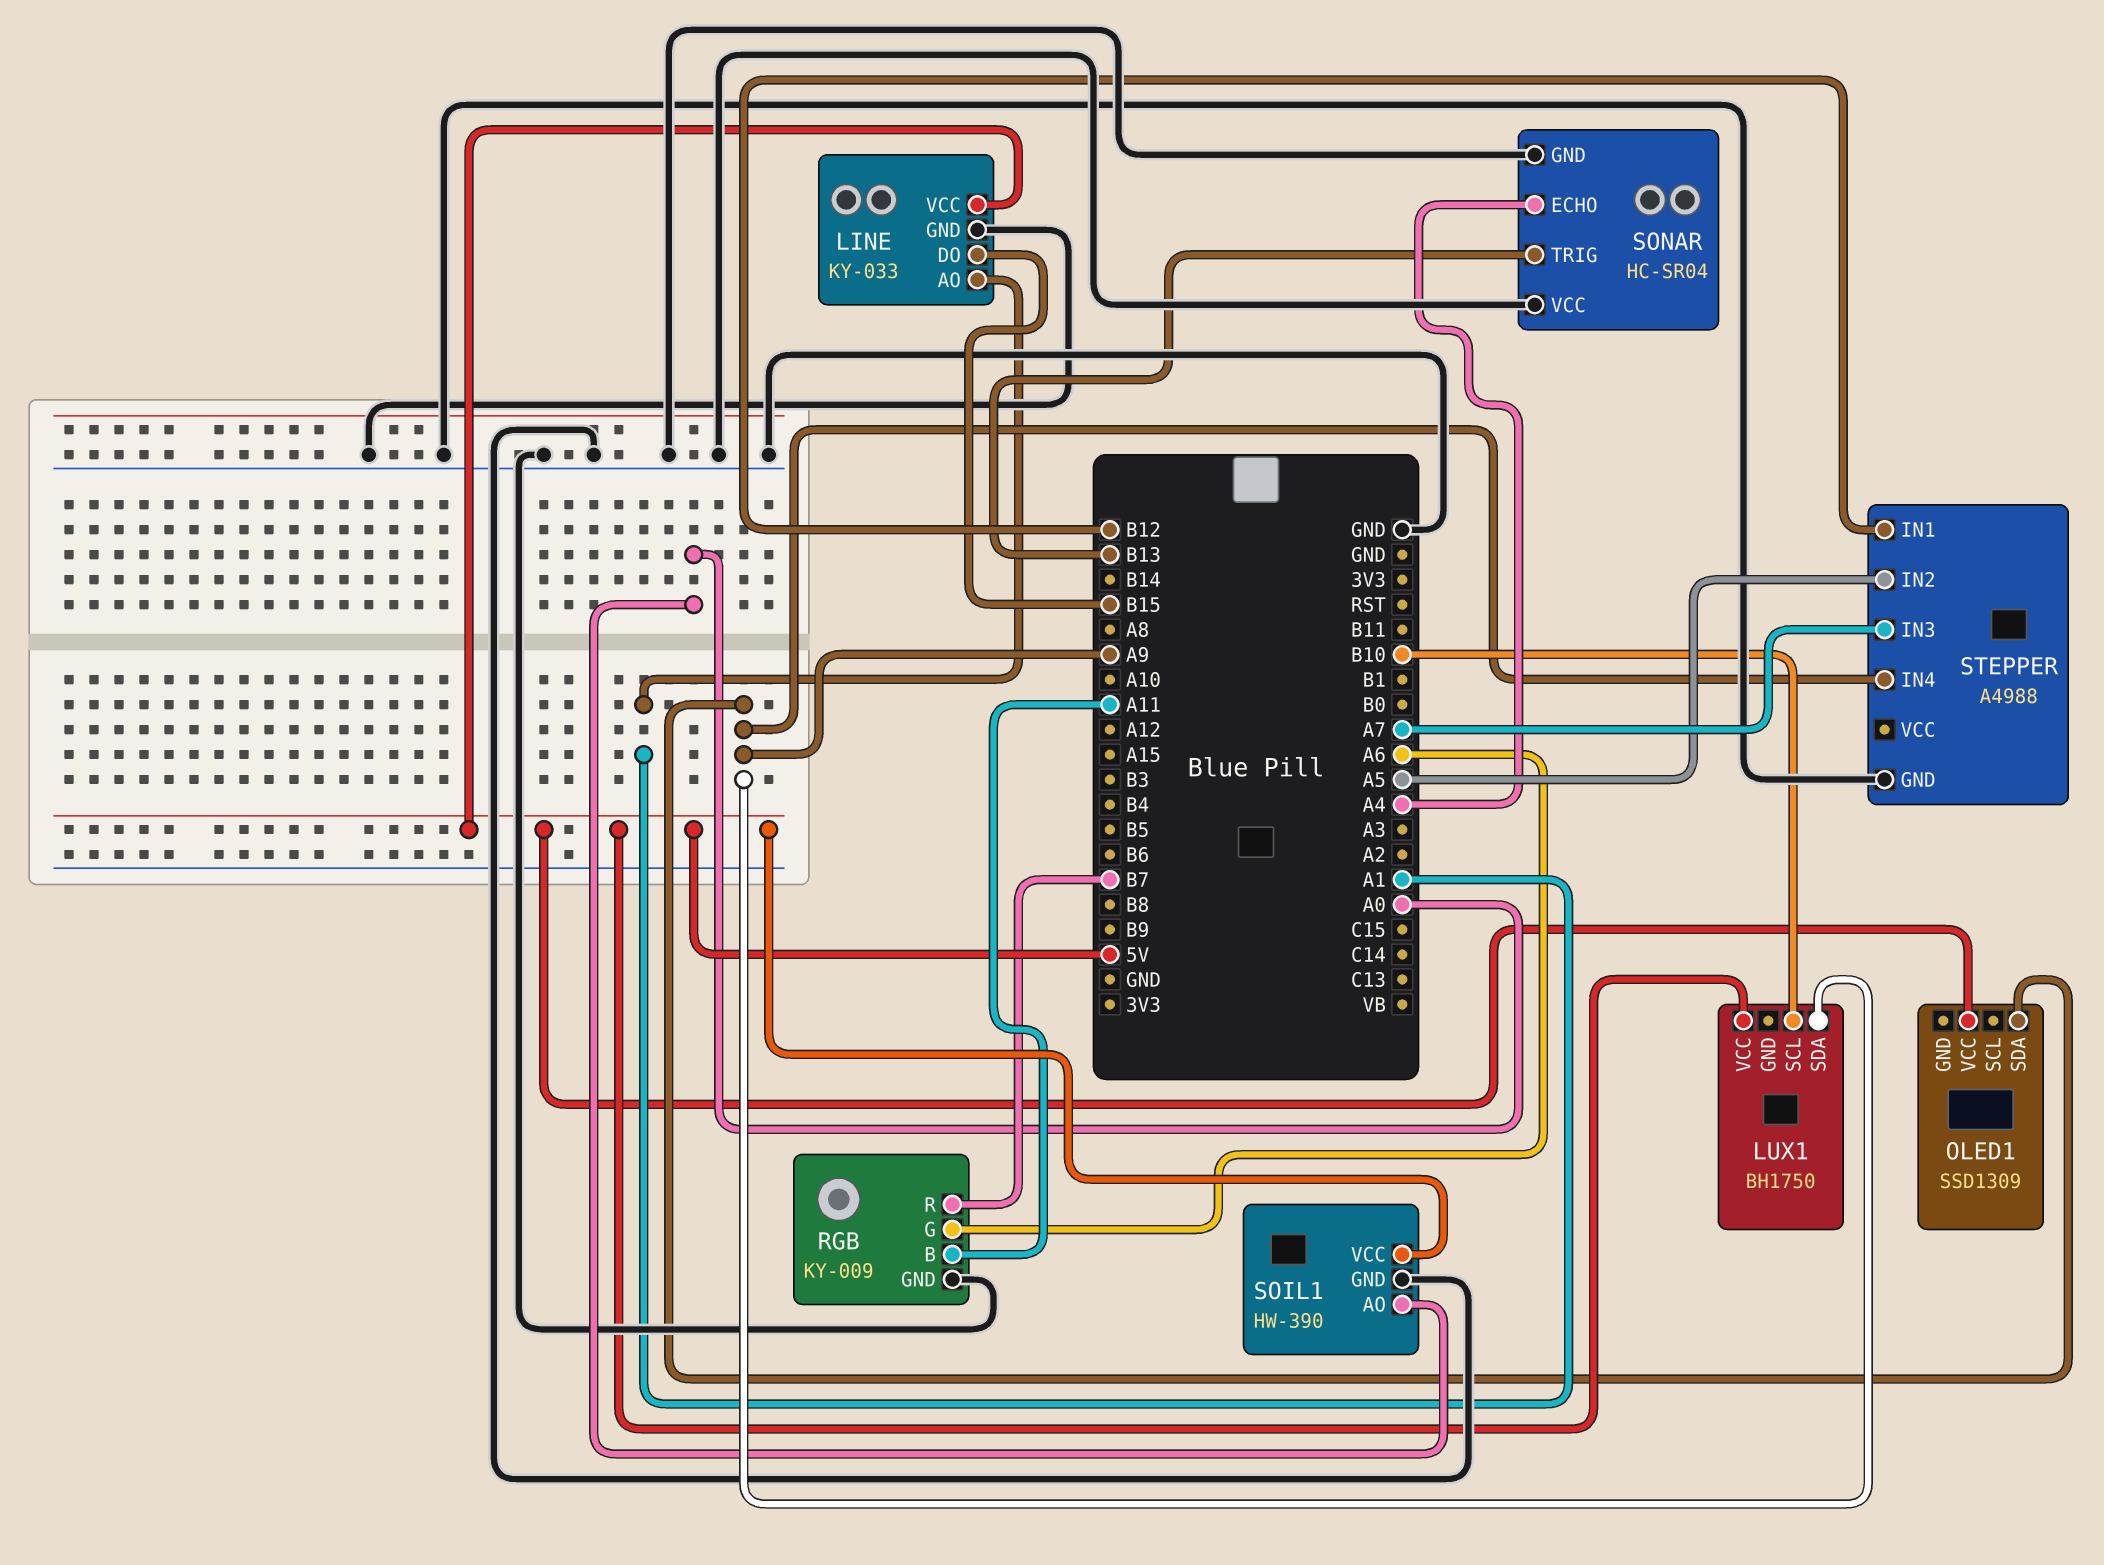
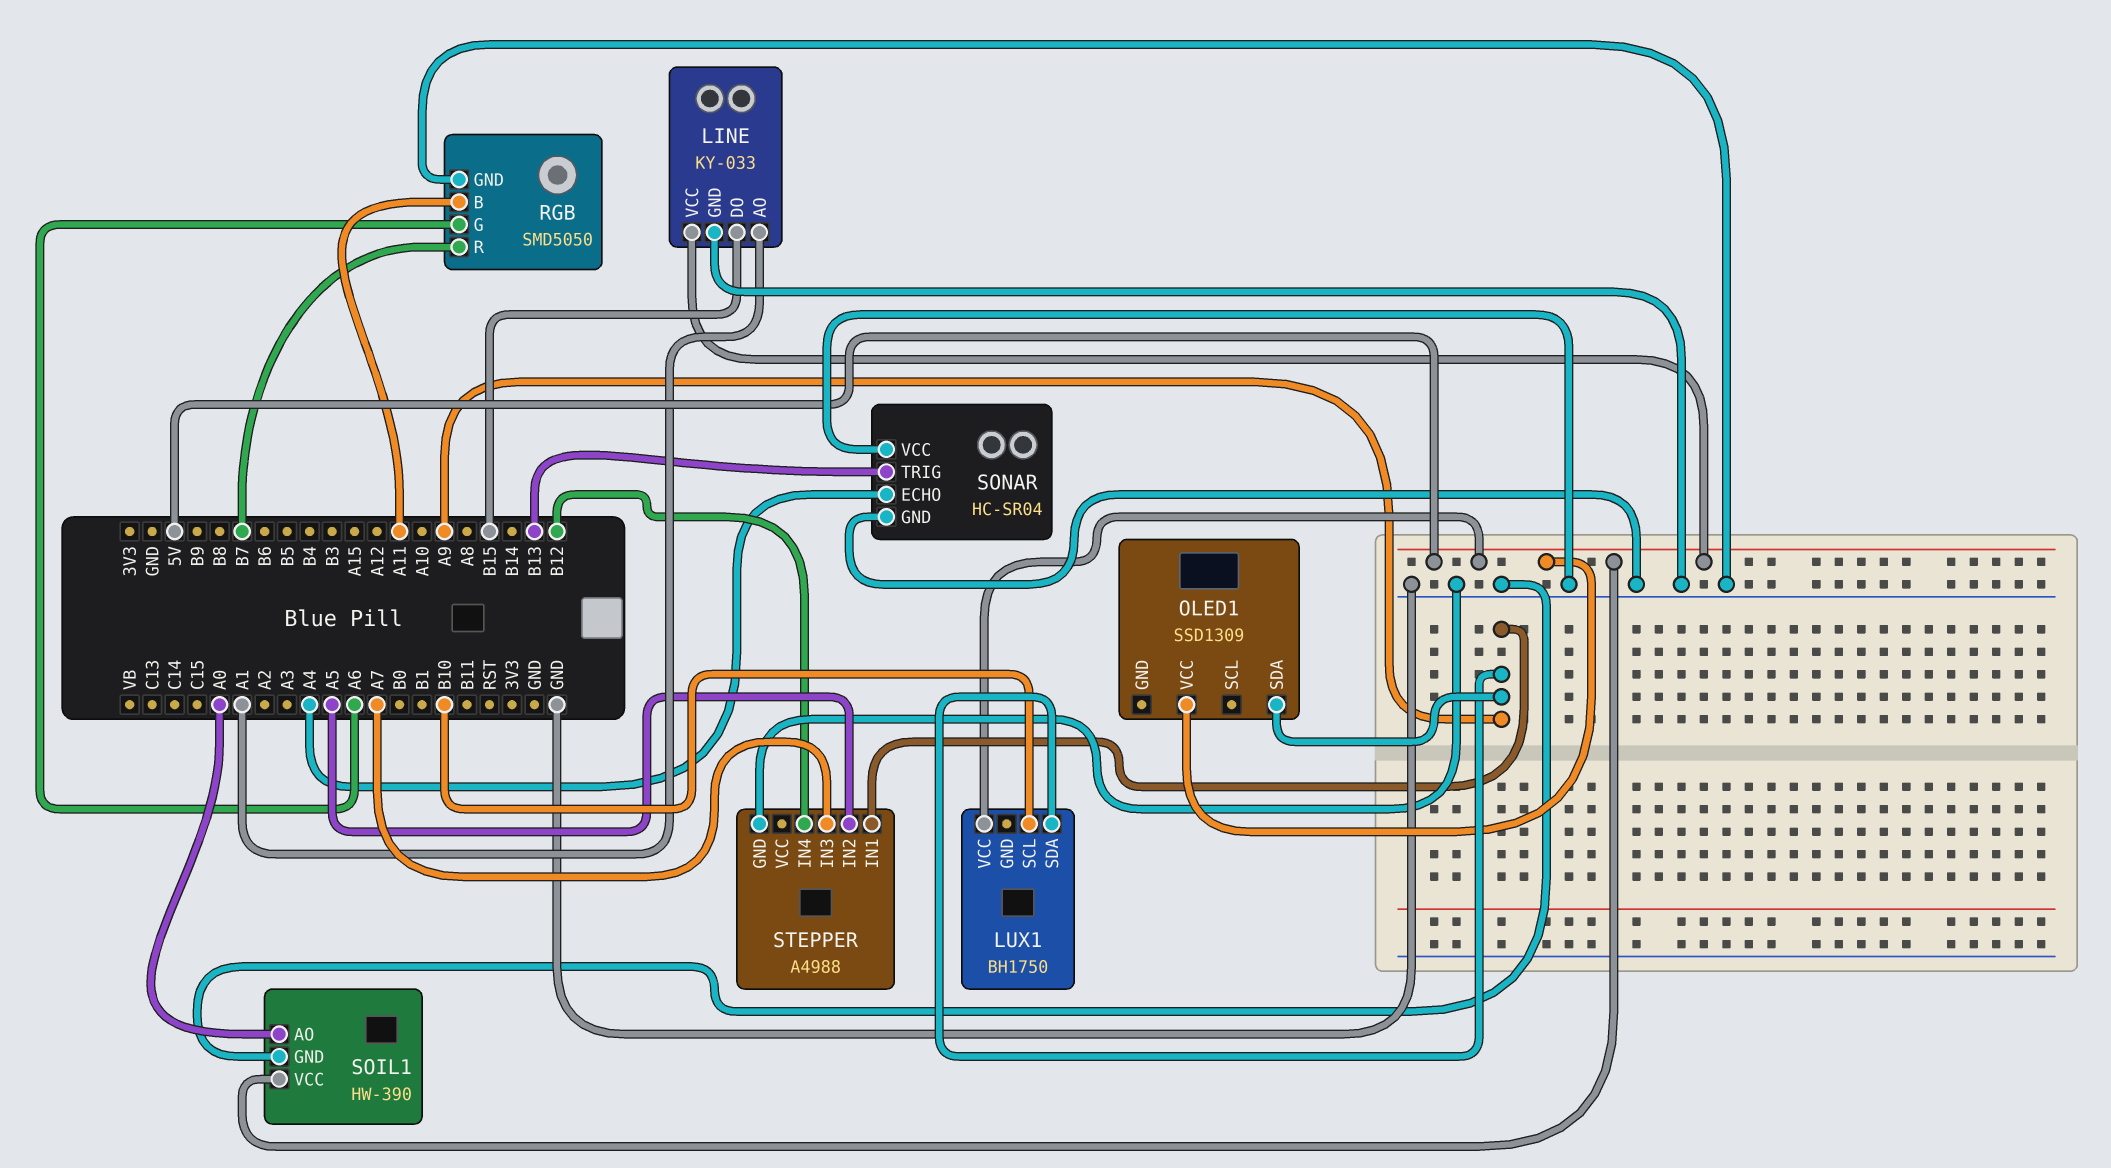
RGB: KY-009 -> SMD5050
STEPPER pin IN1: B12 -> A9
STEPPER pin IN4: A9 -> B12

